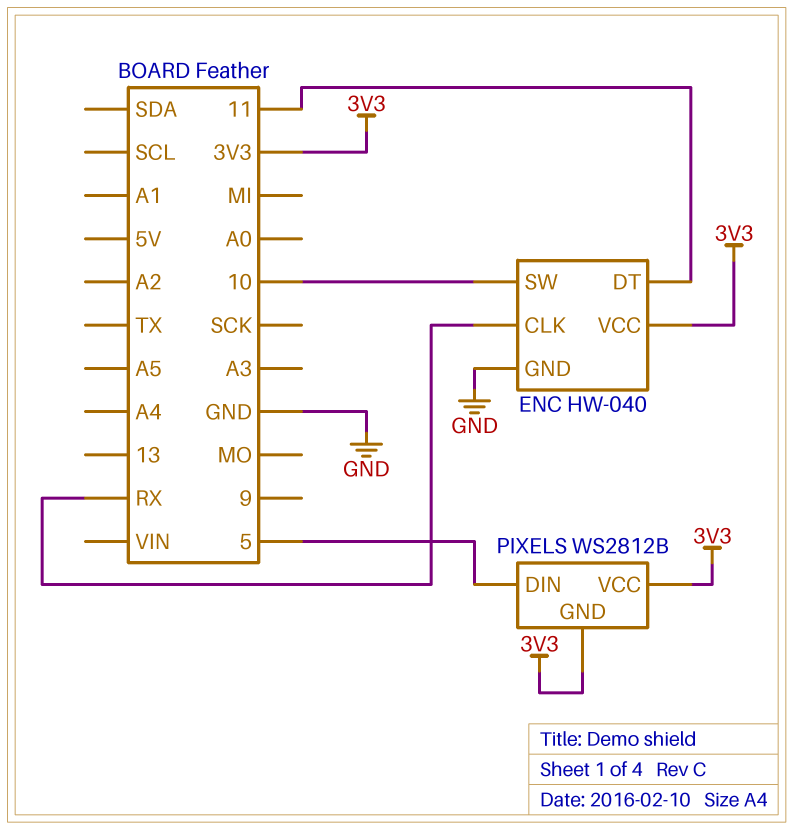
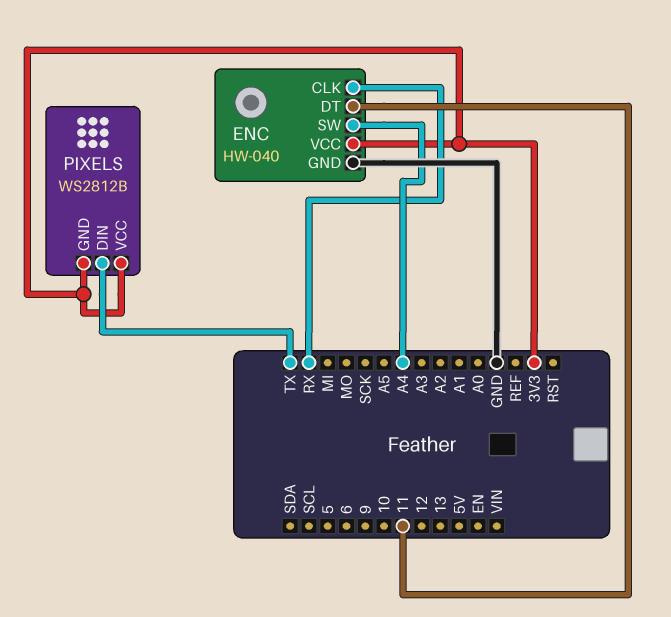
ENC pin SW: 10 -> A4
PIXELS pin DIN: 5 -> TX

